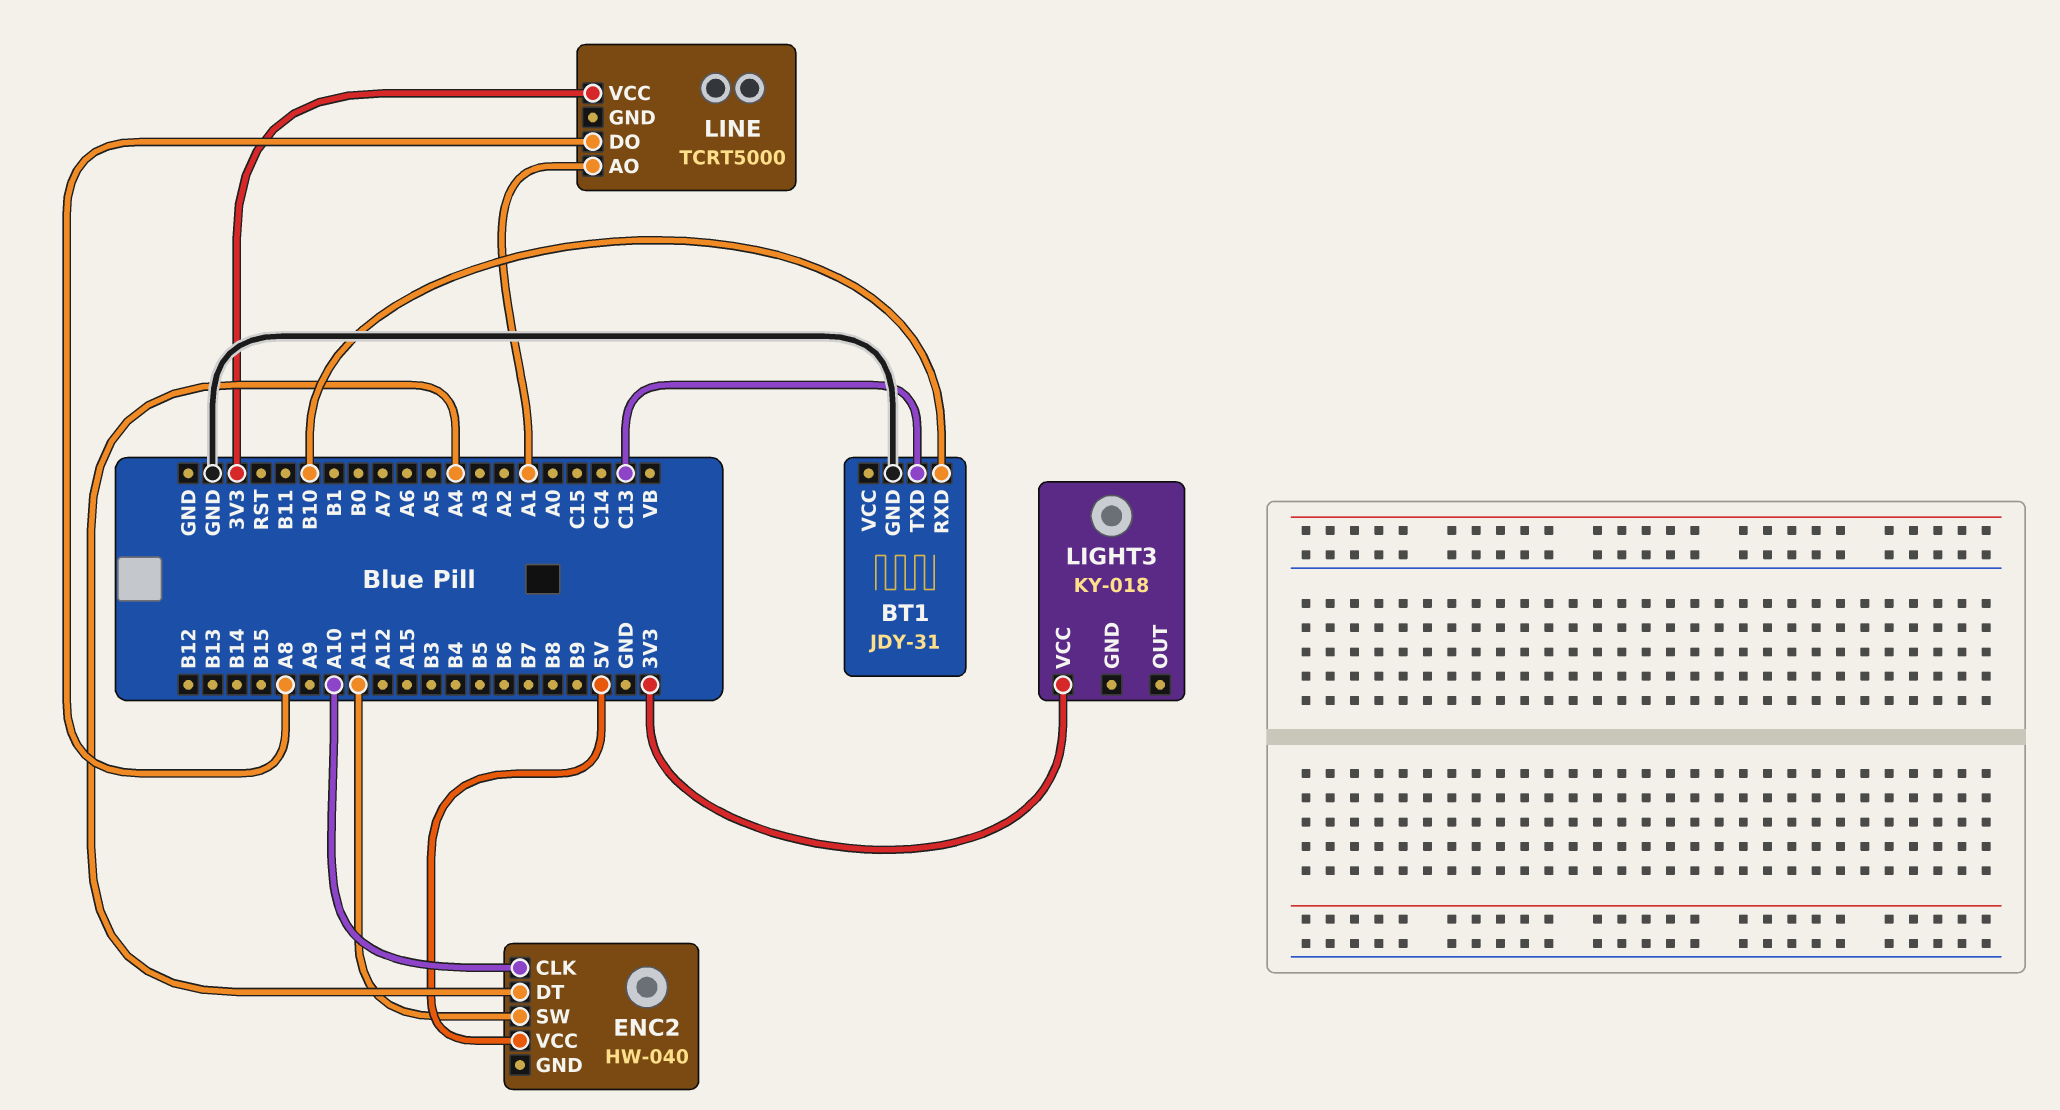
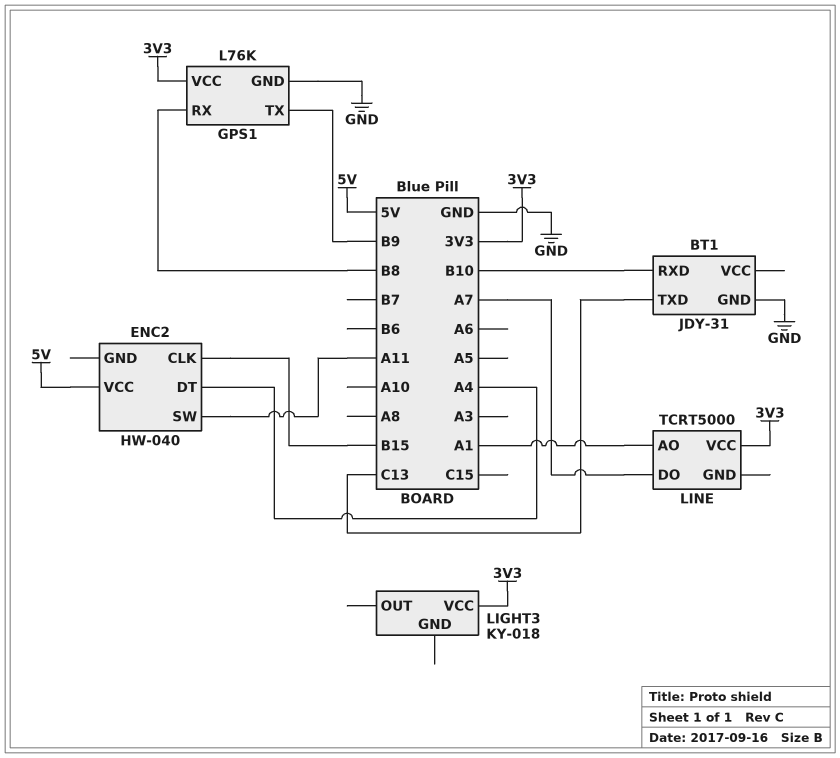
ENC2 pin CLK: A10 -> B15
GPS1: none -> L76K
GPS1 pin GND: none -> GND
GPS1 pin RX: none -> B8
GPS1 pin TX: none -> B9
GPS1 pin VCC: none -> 3V3
LINE pin DO: A8 -> A7

